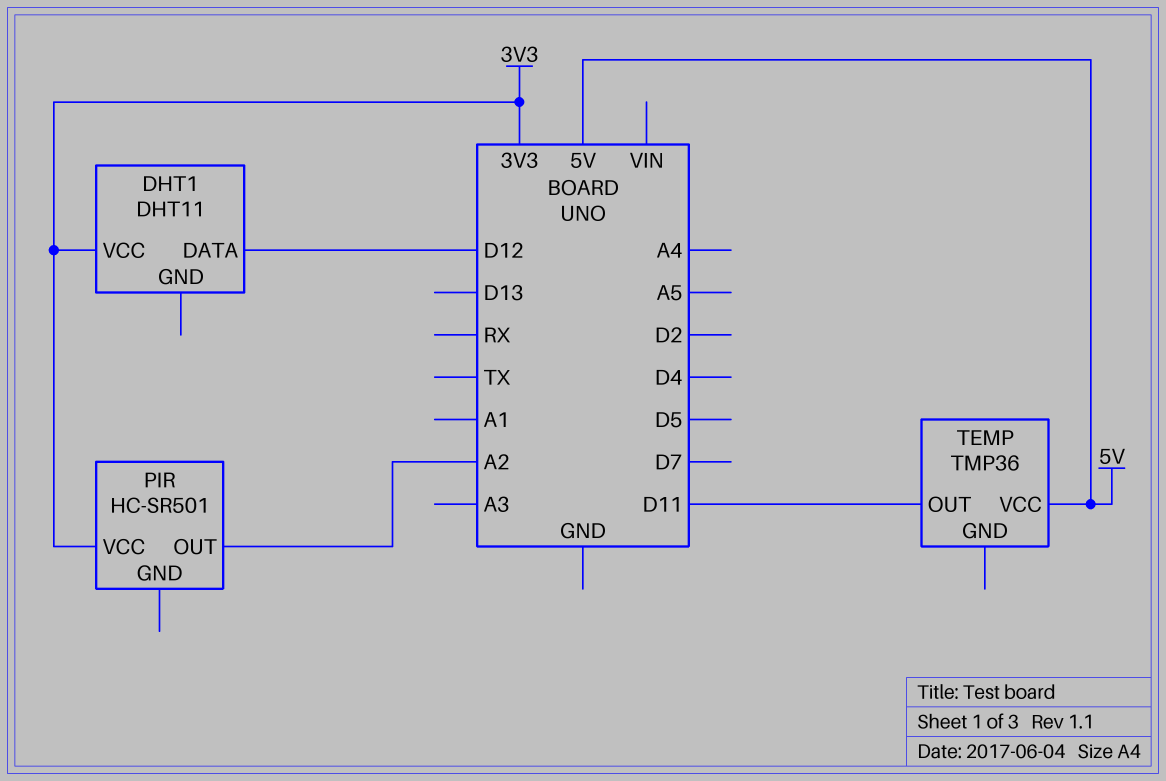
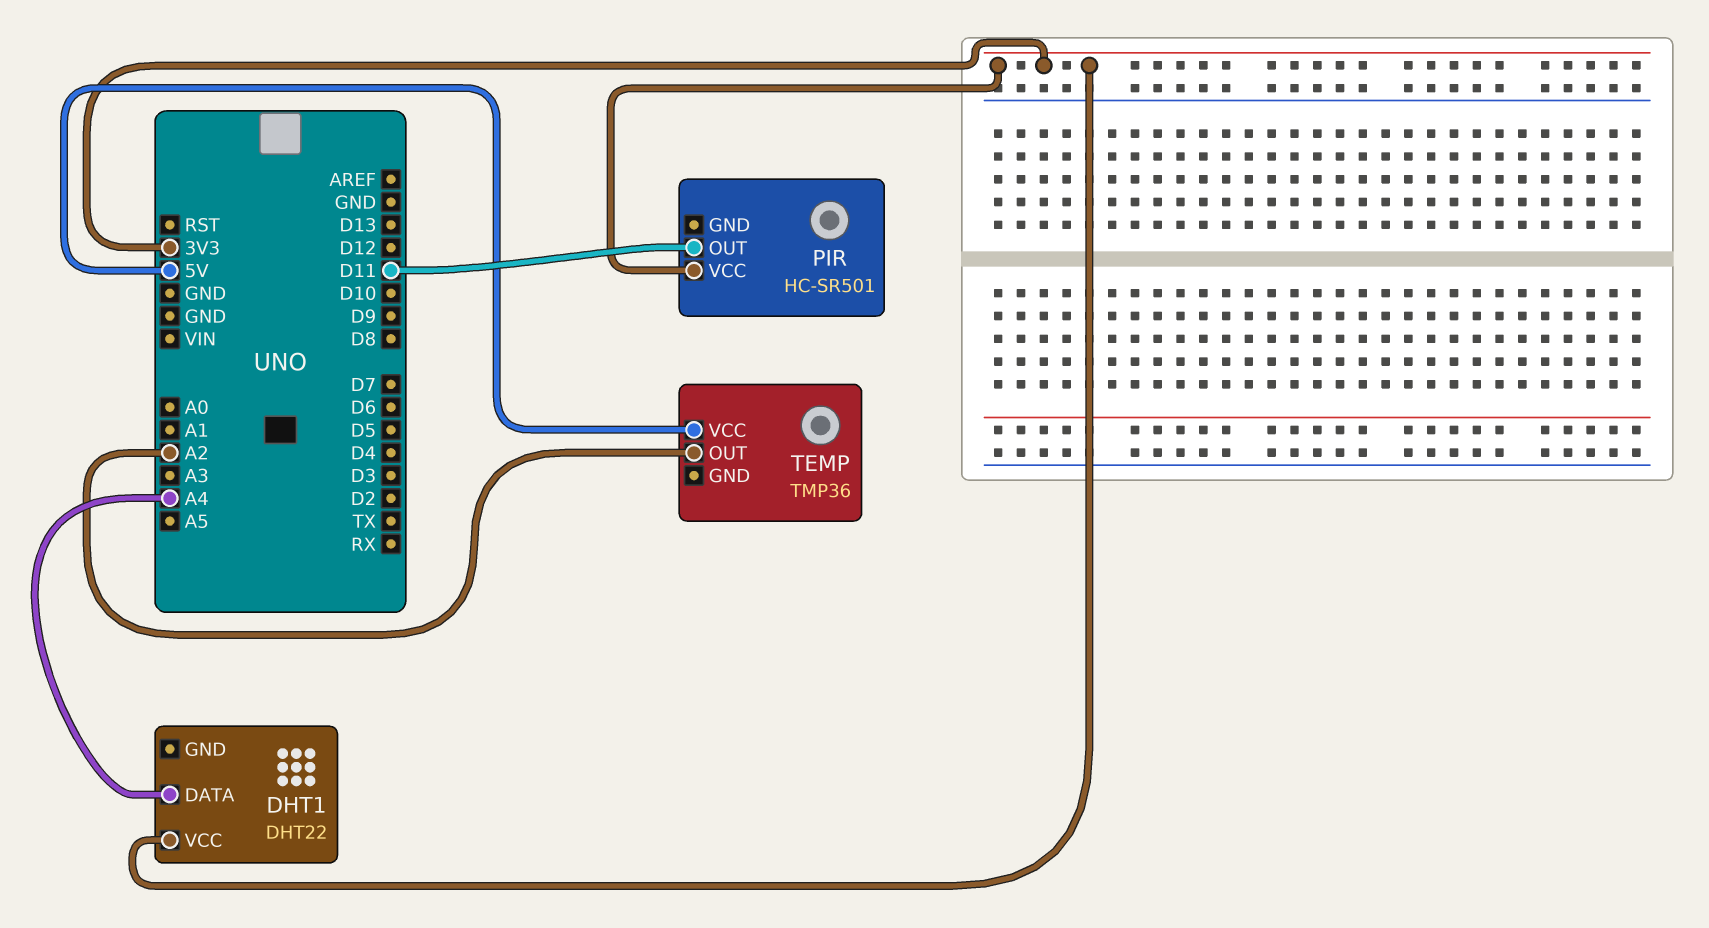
DHT1: DHT11 -> DHT22
DHT1 pin DATA: D12 -> A4
PIR pin OUT: A2 -> D11
TEMP pin OUT: D11 -> A2

